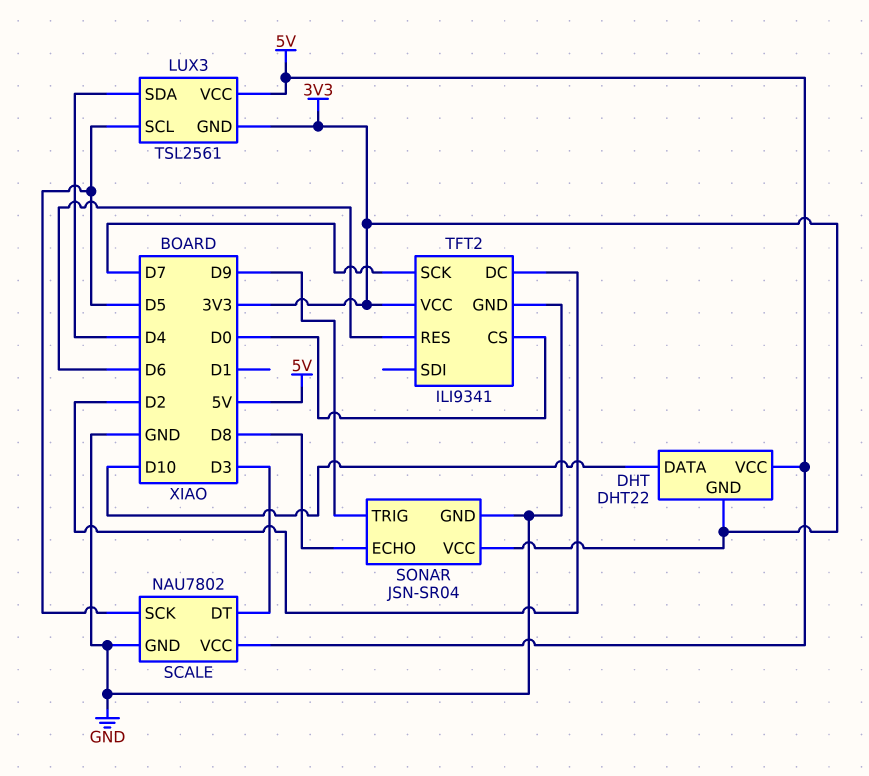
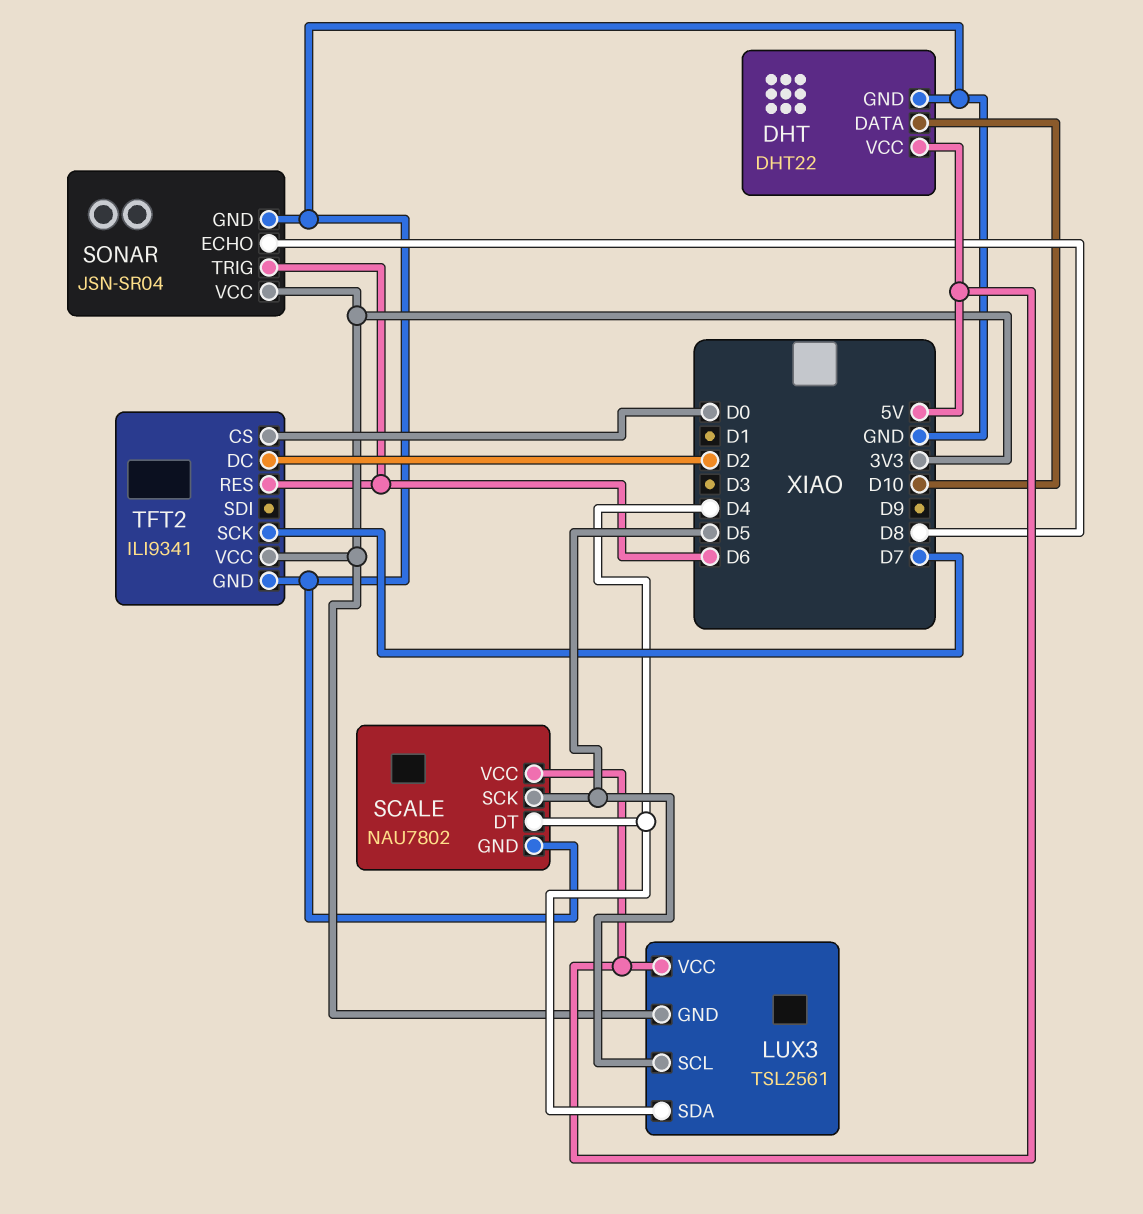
DHT pin GND: 3V3 -> GND
SCALE pin DT: D3 -> D4
SONAR pin TRIG: D9 -> D6

